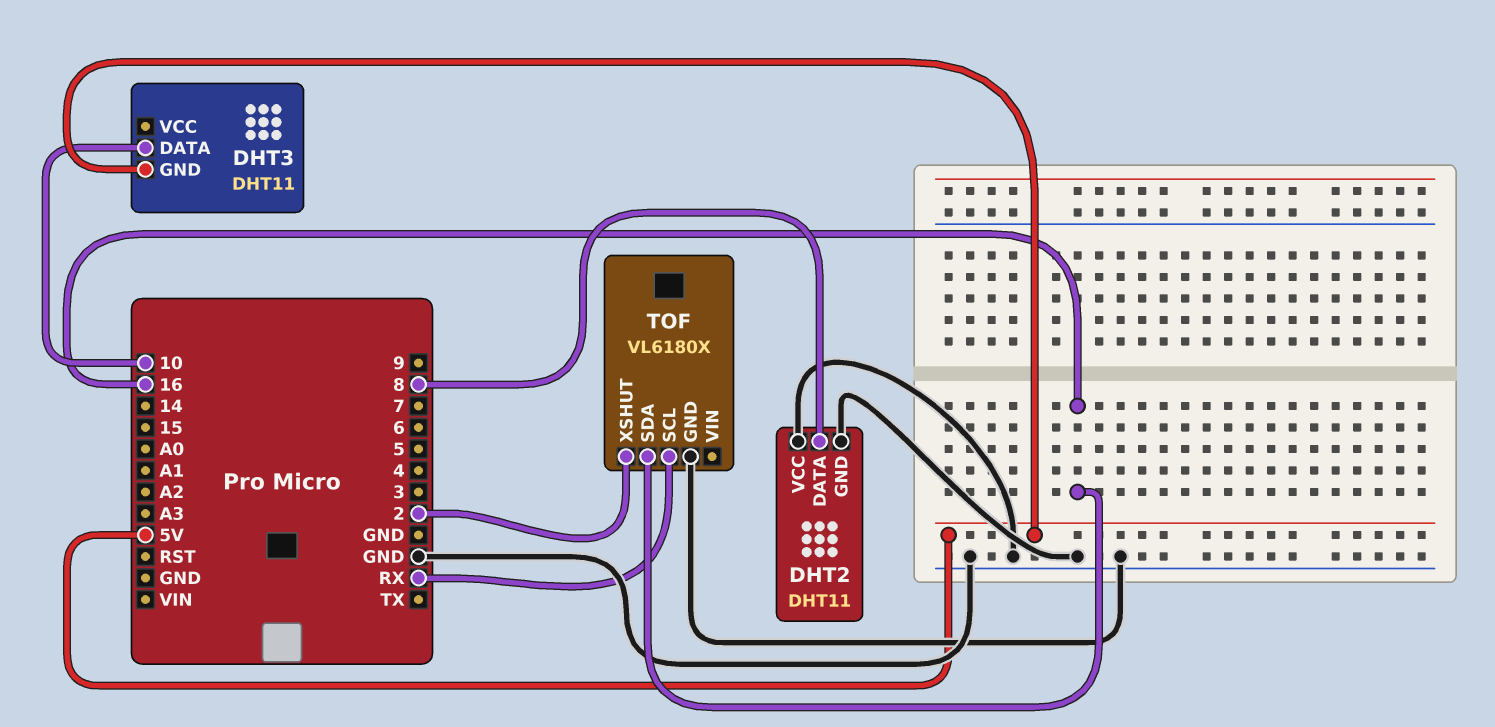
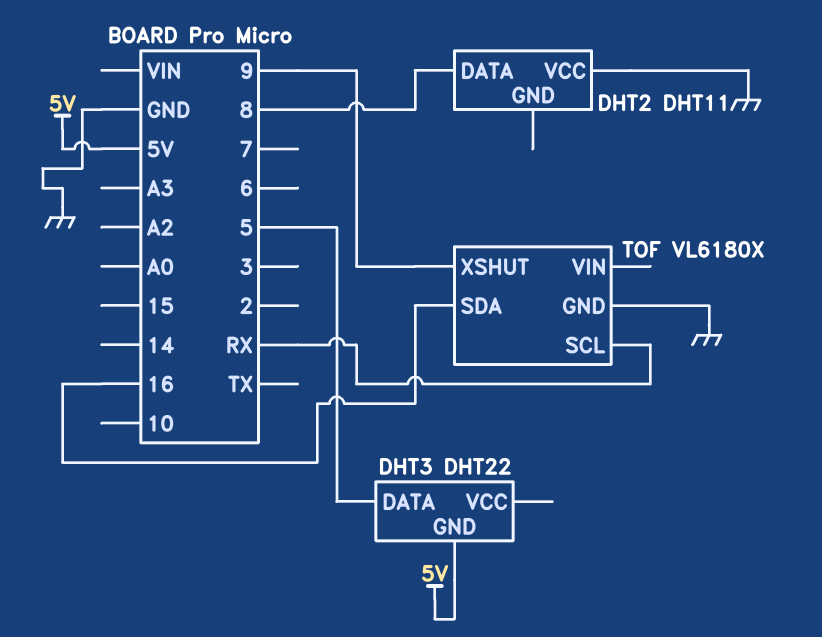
DHT2 pin GND: GND -> none
DHT3: DHT11 -> DHT22
DHT3 pin DATA: 10 -> 5
TOF pin XSHUT: 2 -> 9

